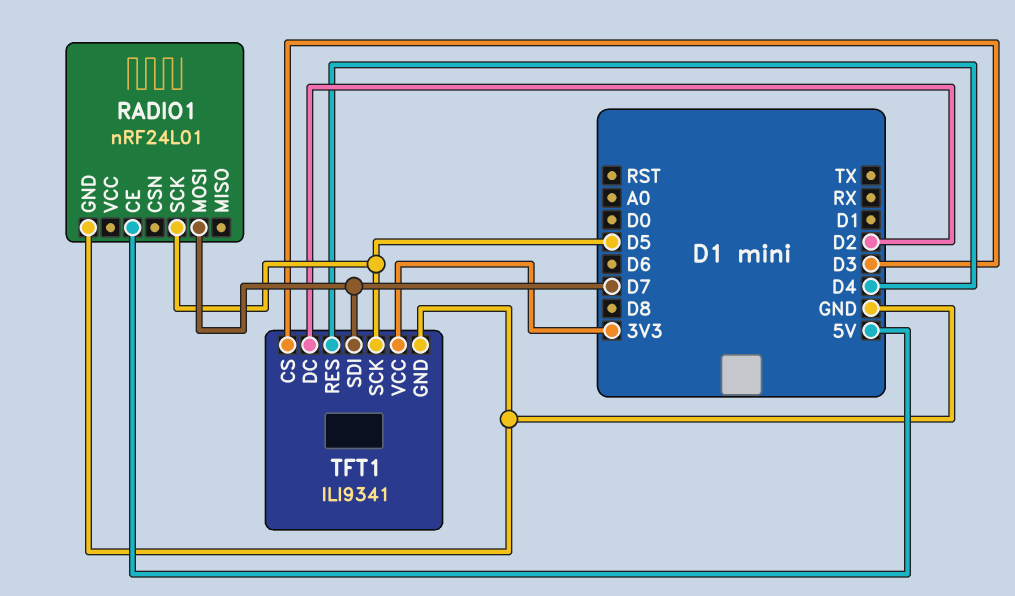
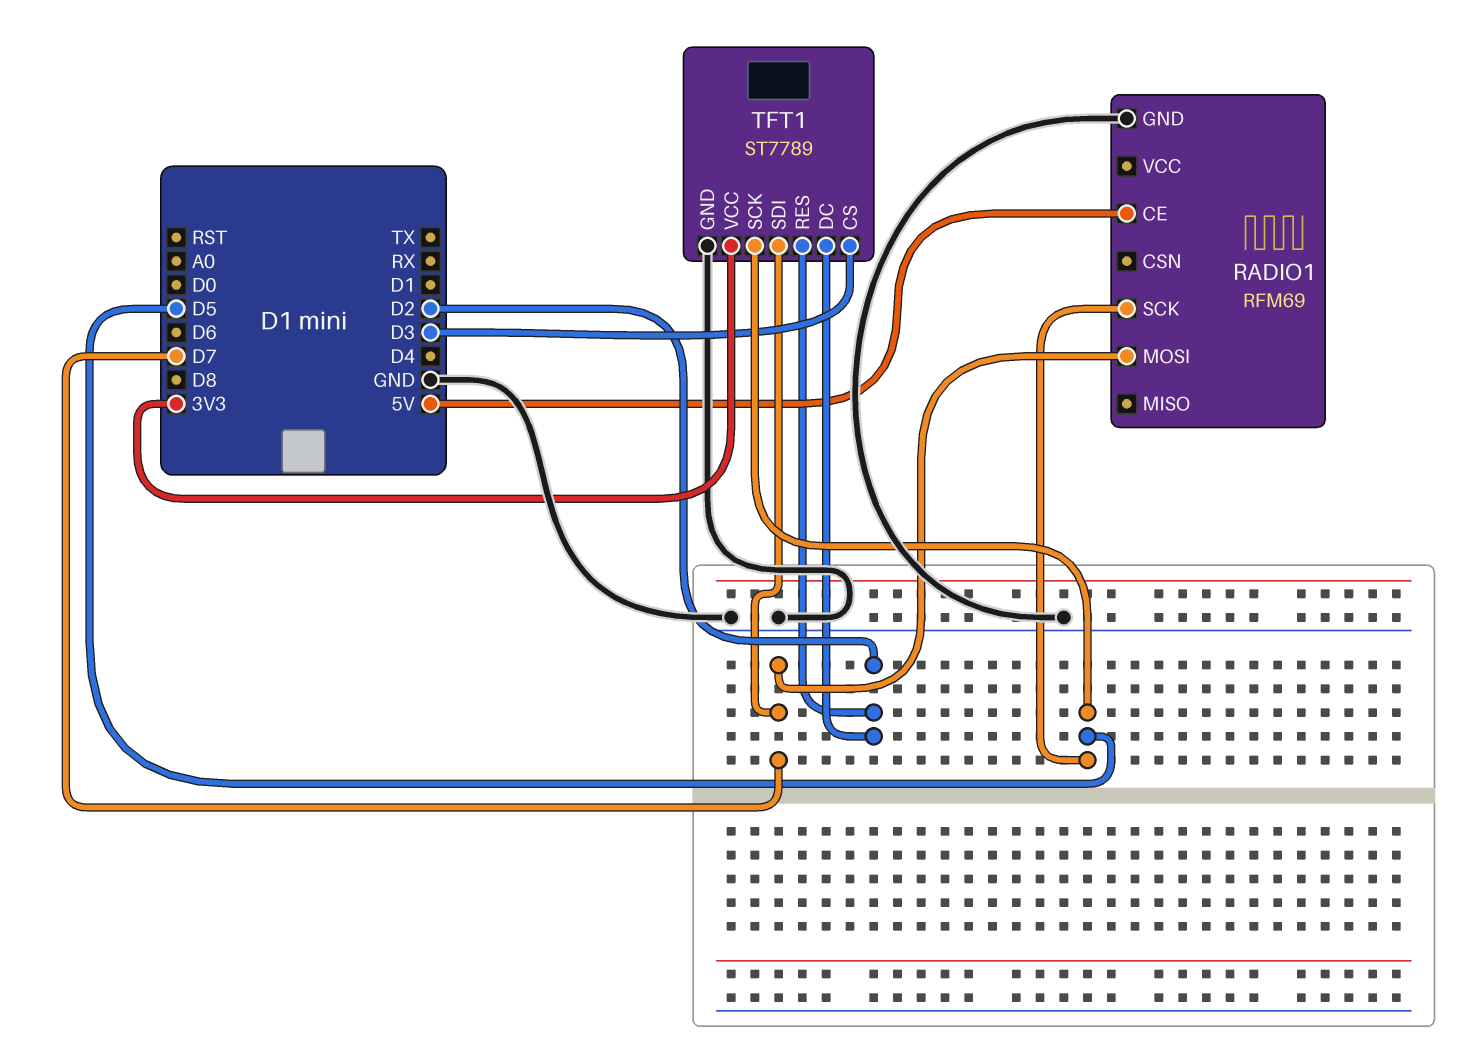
RADIO1: nRF24L01 -> RFM69
TFT1: ILI9341 -> ST7789
TFT1 pin RES: D4 -> D2

